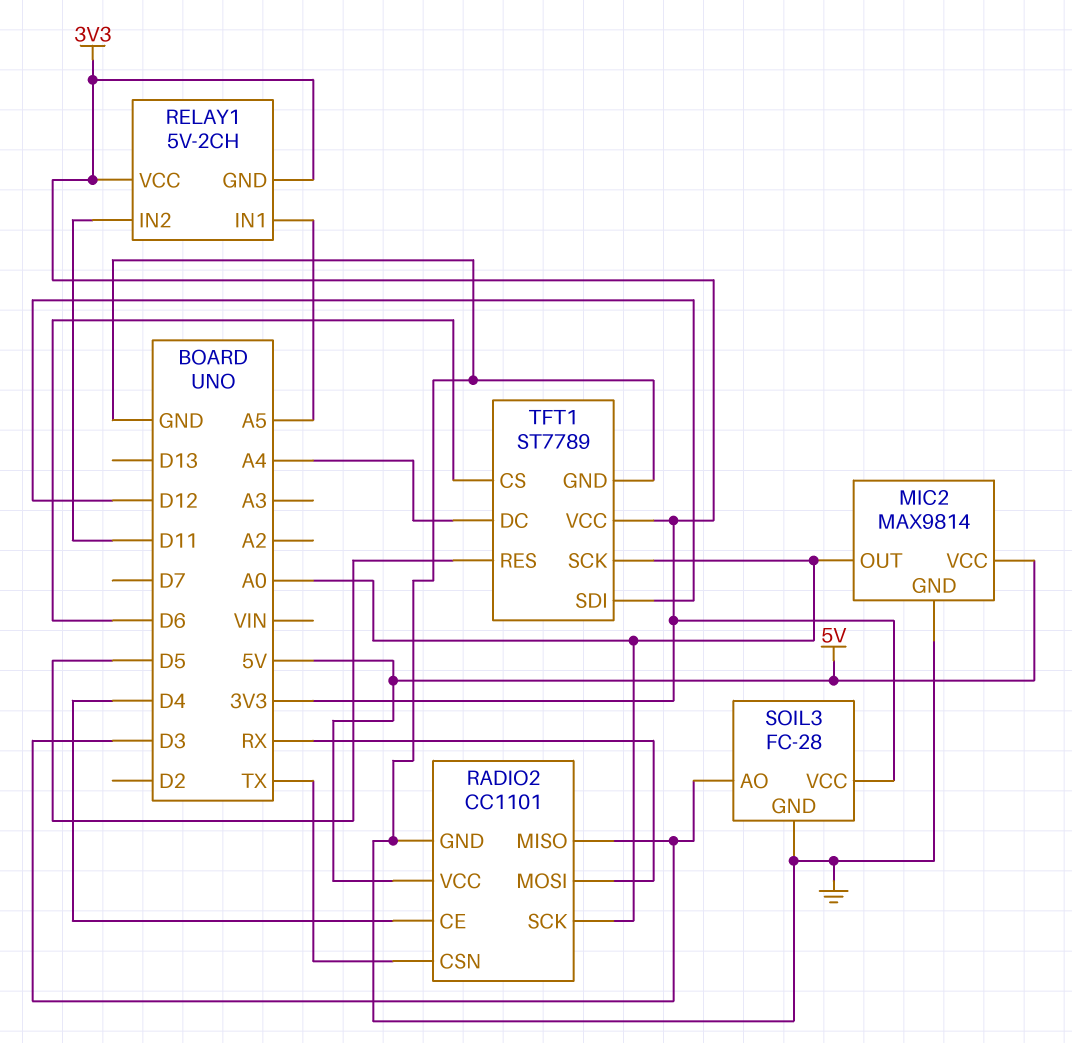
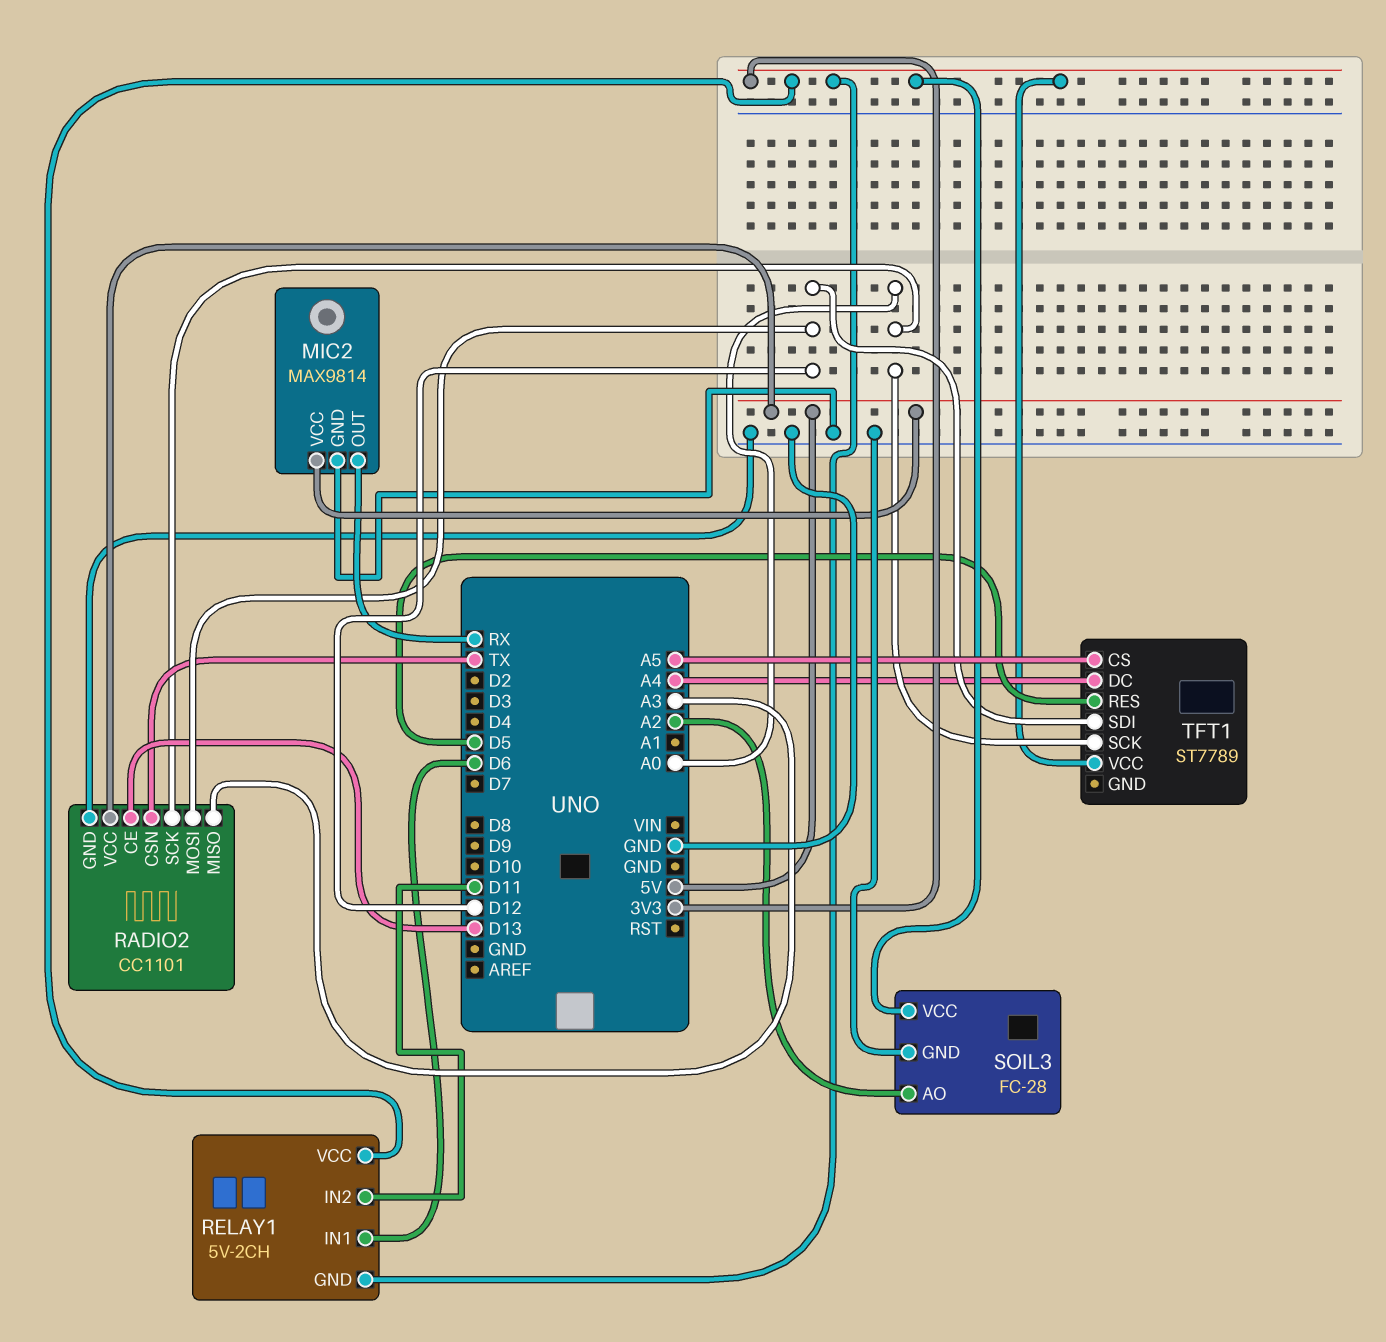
MIC2 pin OUT: A0 -> RX
RADIO2 pin CE: D4 -> D13
RADIO2 pin MISO: D3 -> A3
RADIO2 pin MOSI: RX -> D12
RELAY1 pin IN1: A5 -> D6
SOIL3 pin AO: D3 -> A2
TFT1 pin CS: D6 -> A5
TFT1 pin GND: GND -> none

